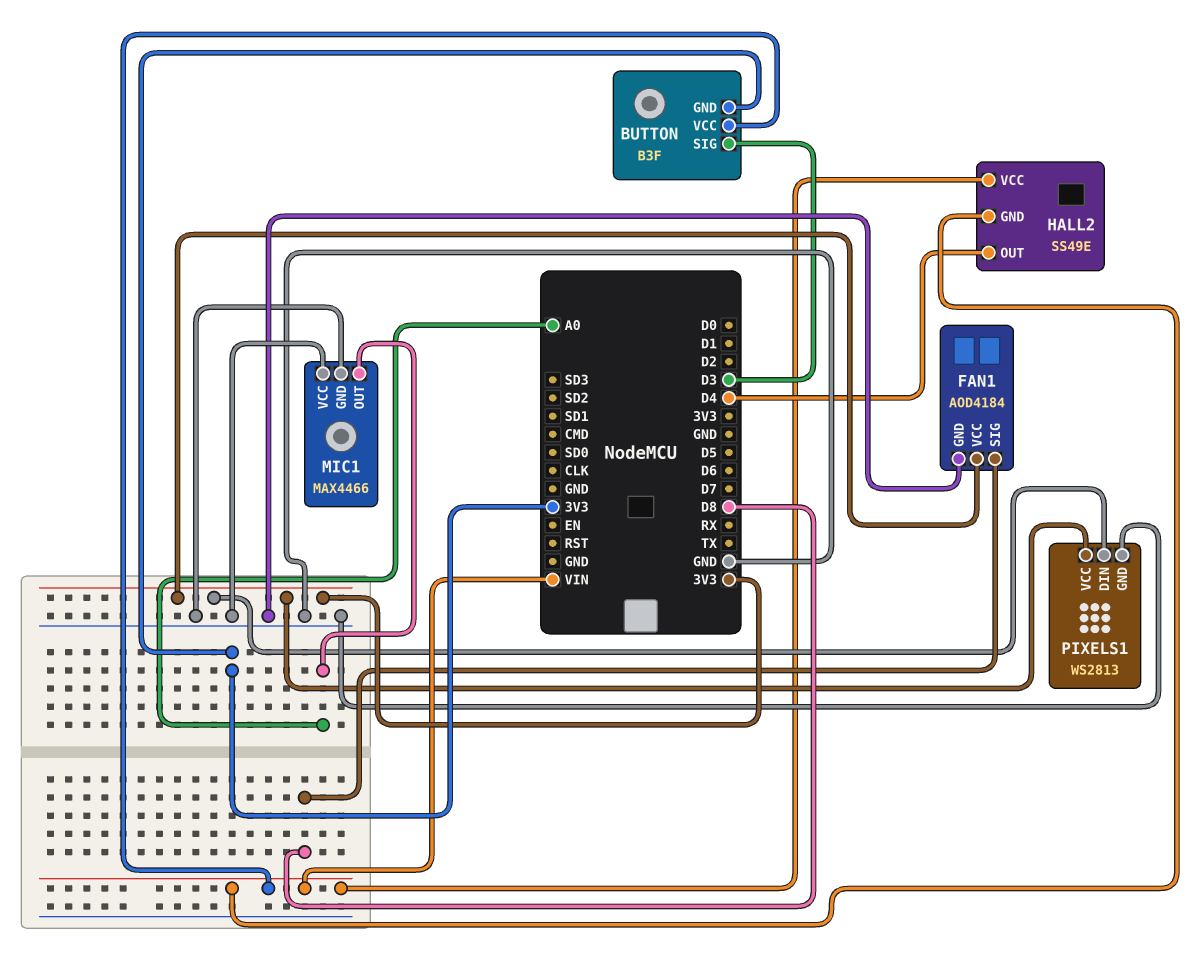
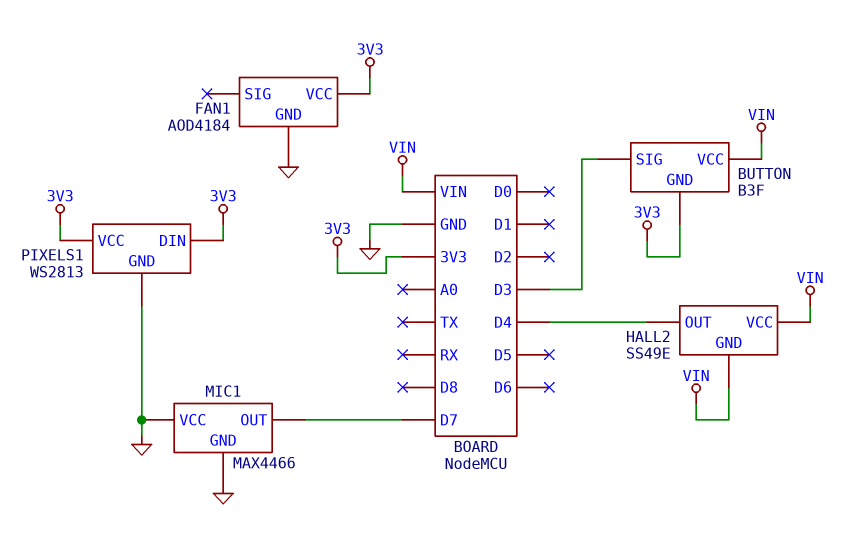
FAN1 pin SIG: D8 -> none
MIC1 pin OUT: A0 -> D7

